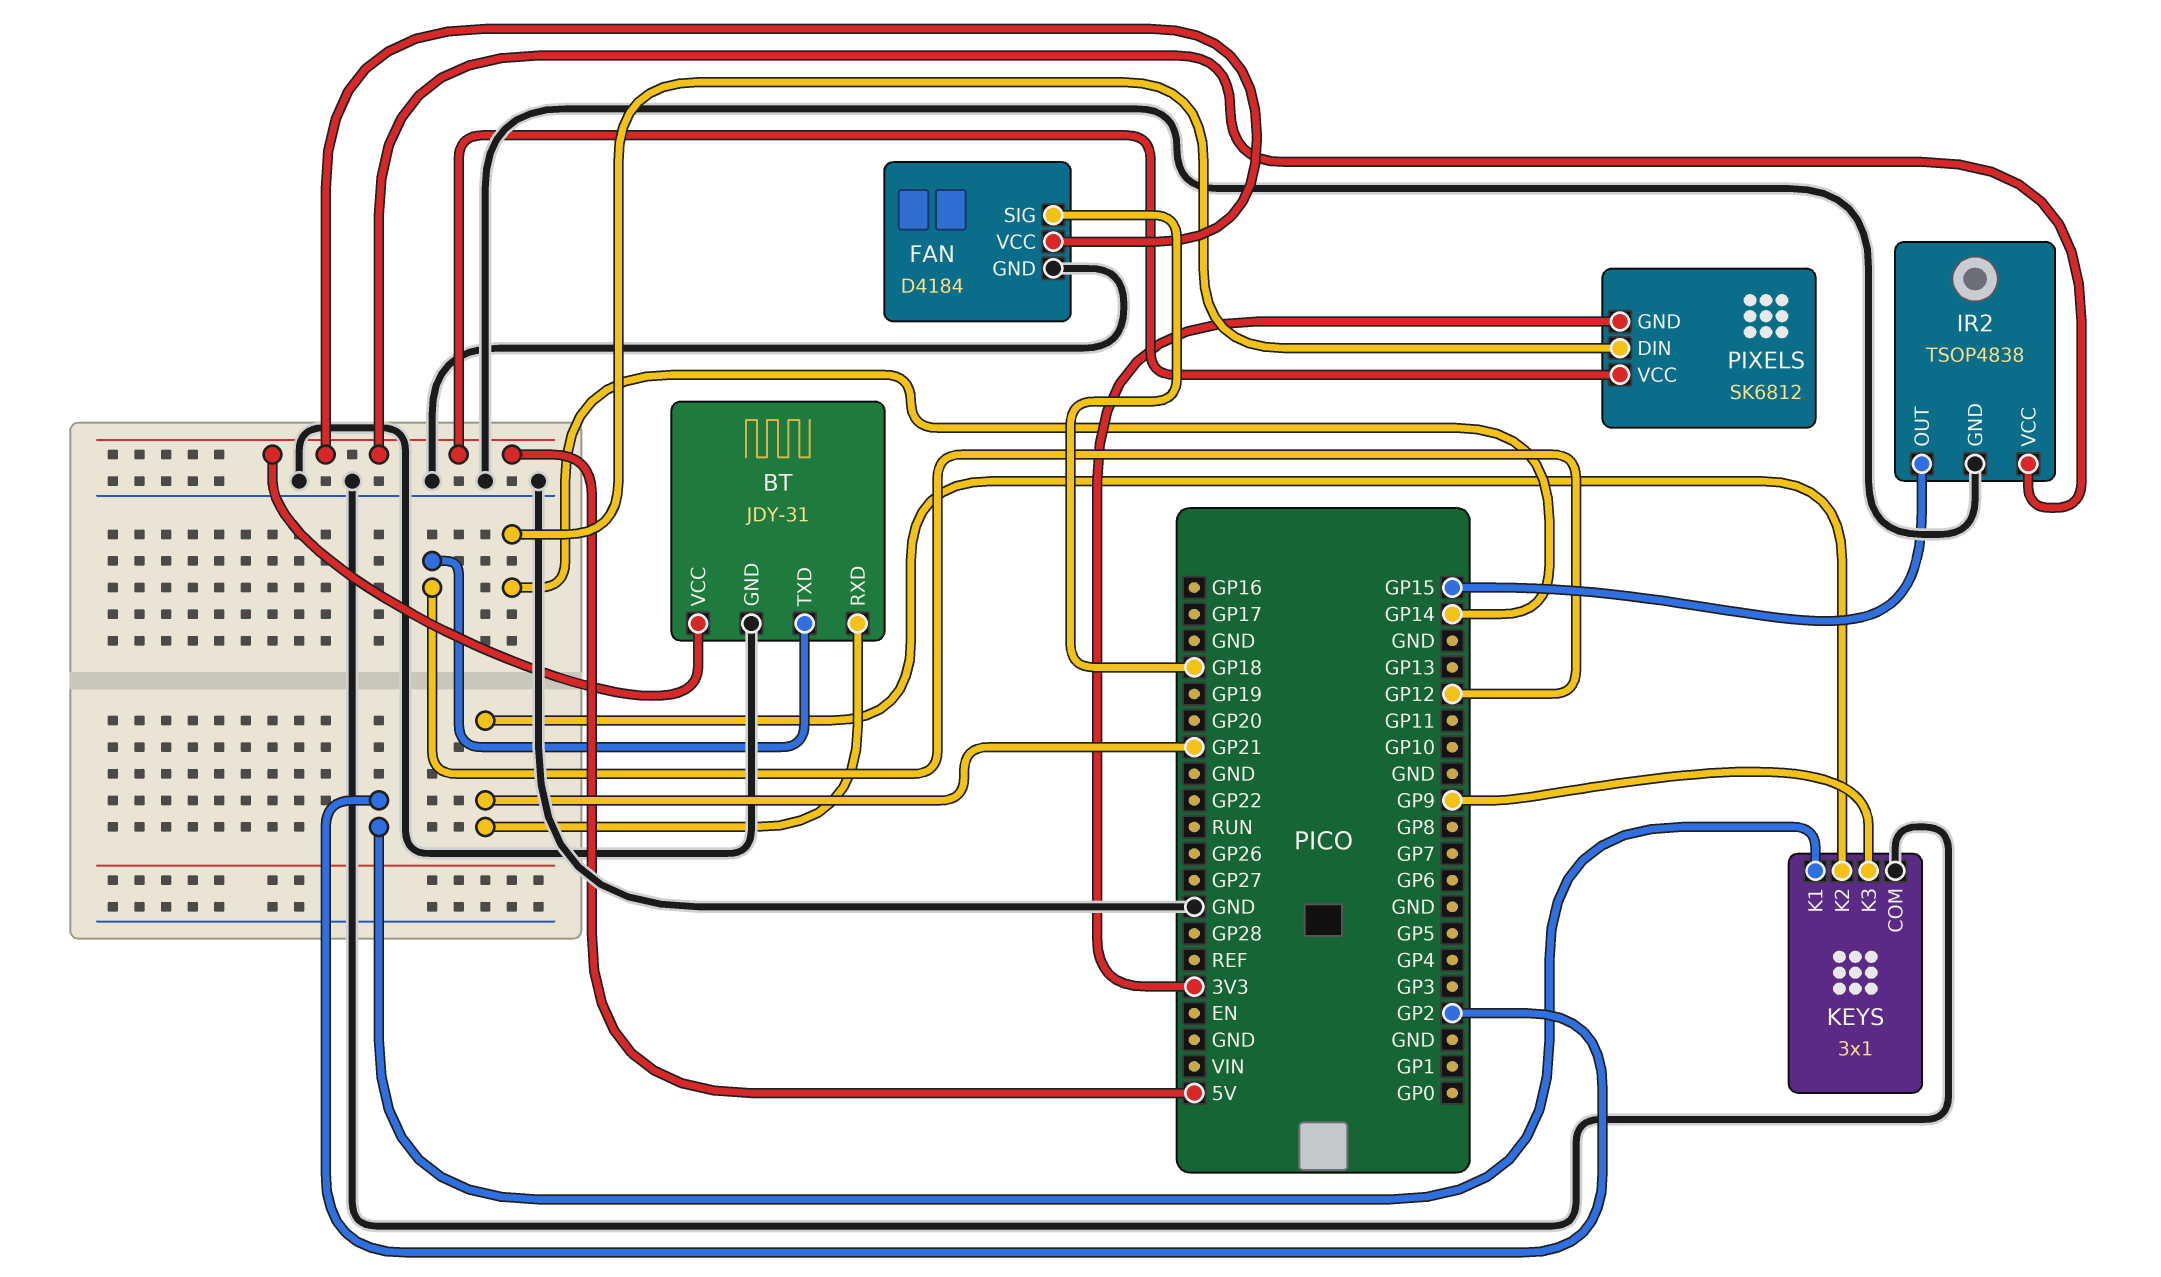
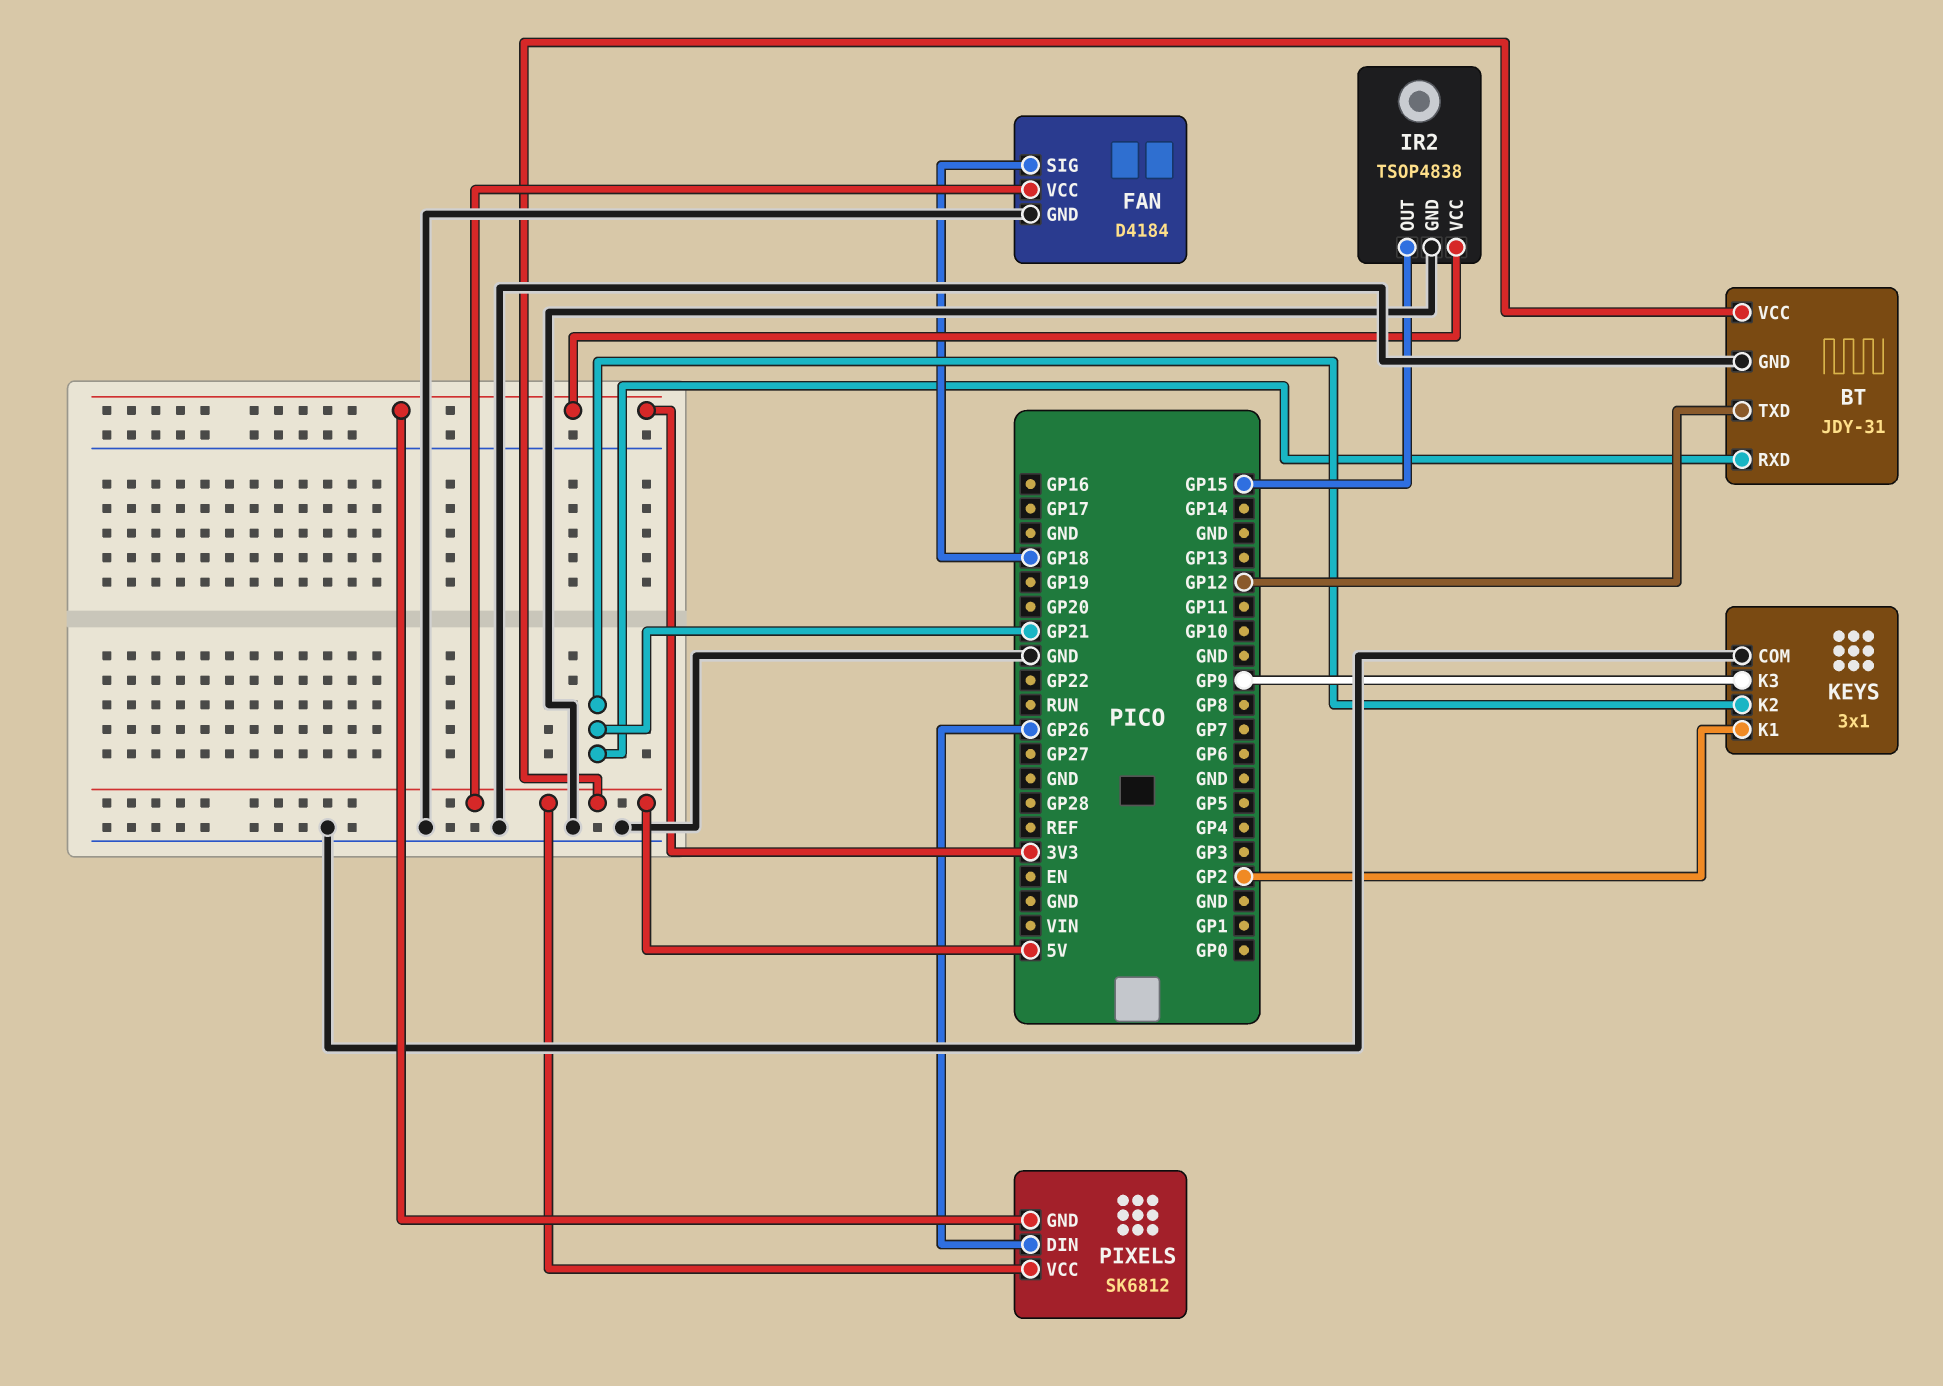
IR2 pin VCC: 5V -> 3V3
PIXELS pin DIN: GP14 -> GP26

